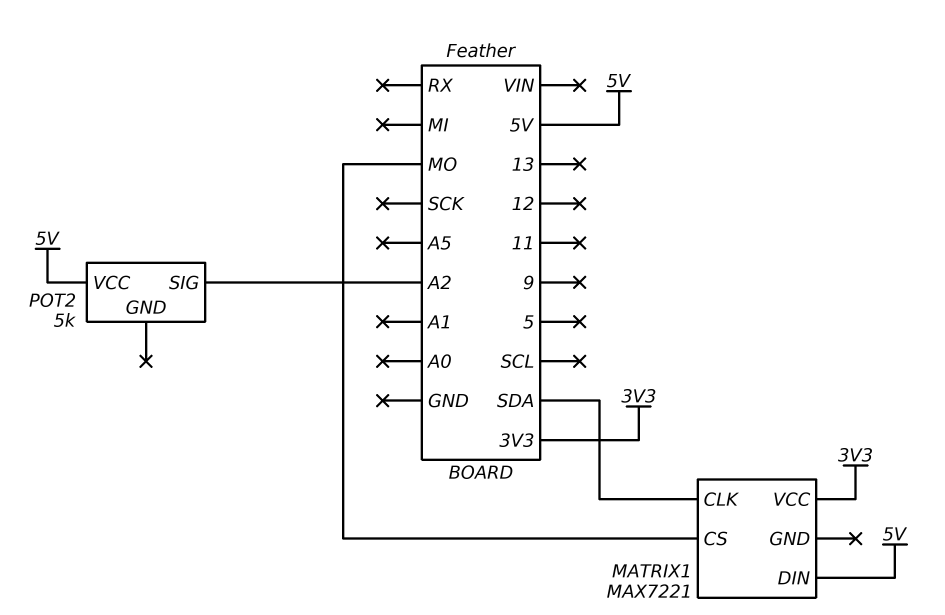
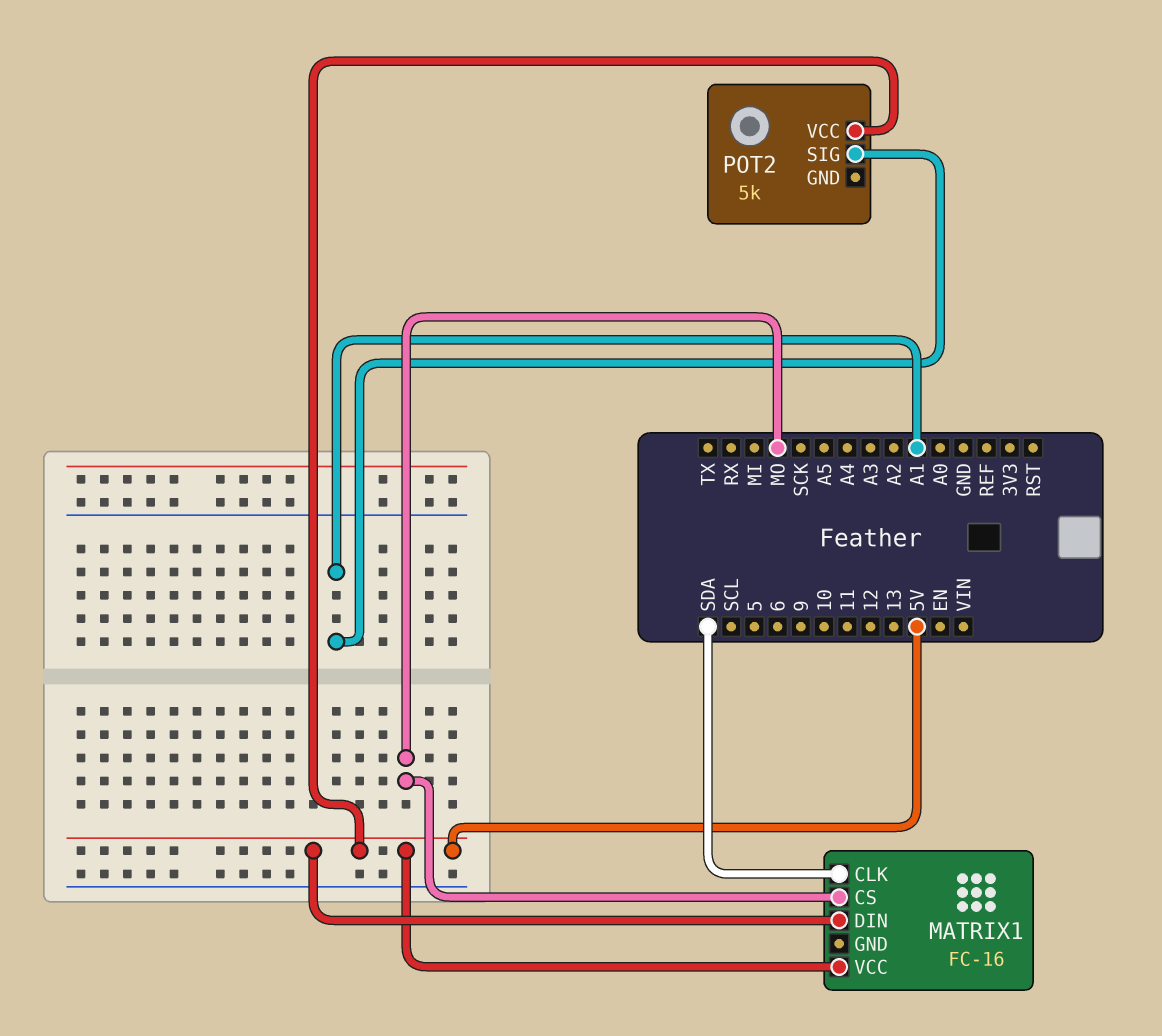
MATRIX1: MAX7221 -> FC-16
MATRIX1 pin VCC: 3V3 -> 5V
POT2 pin SIG: A2 -> A1

